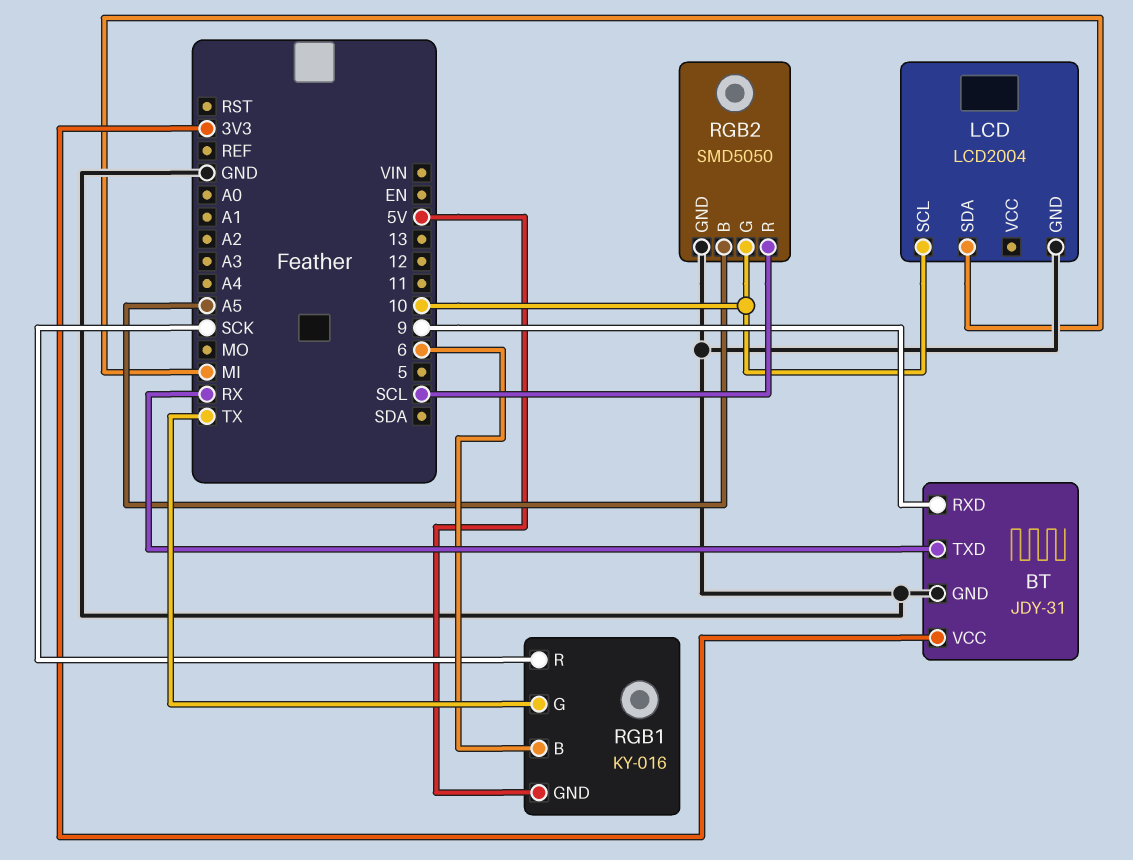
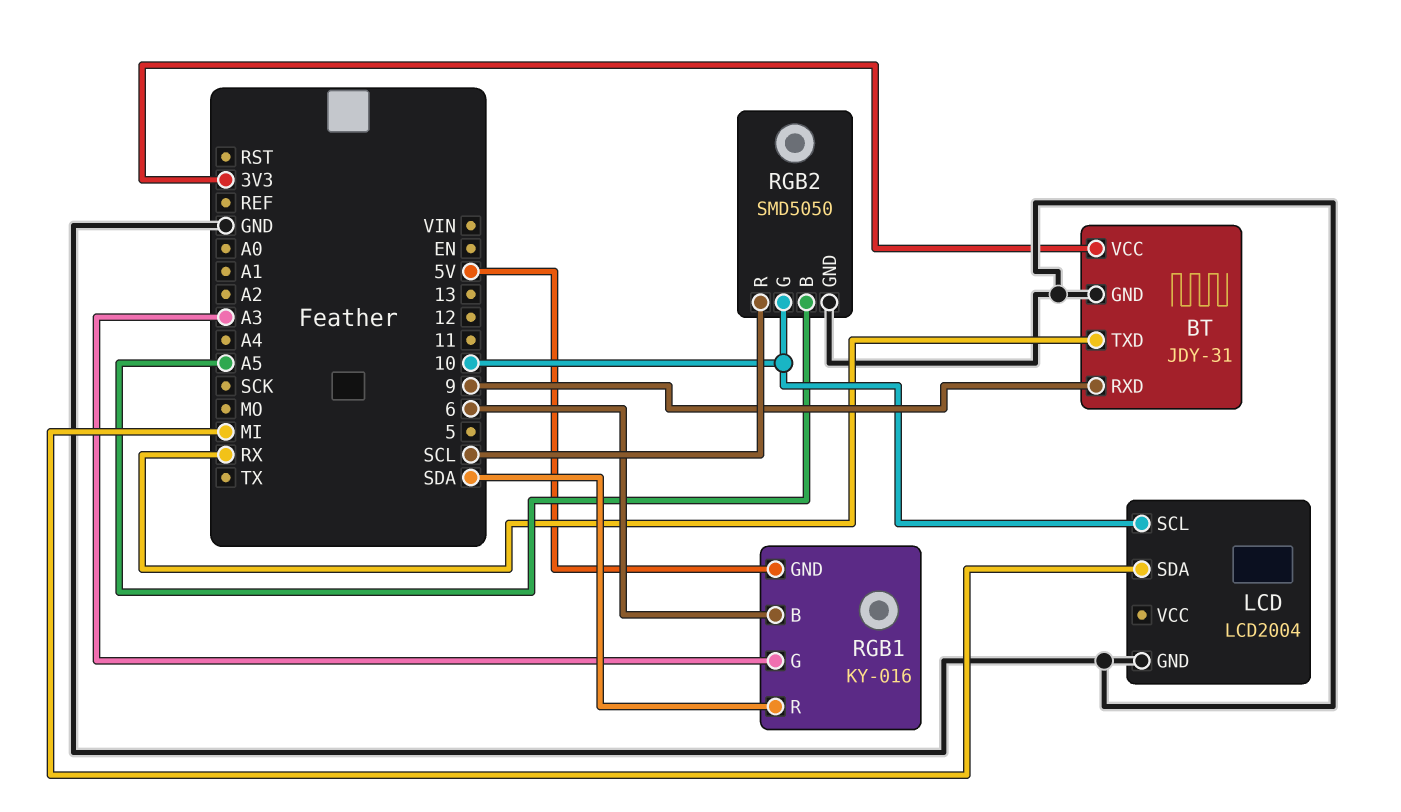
RGB1 pin G: TX -> A3
RGB1 pin R: SCK -> SDA

